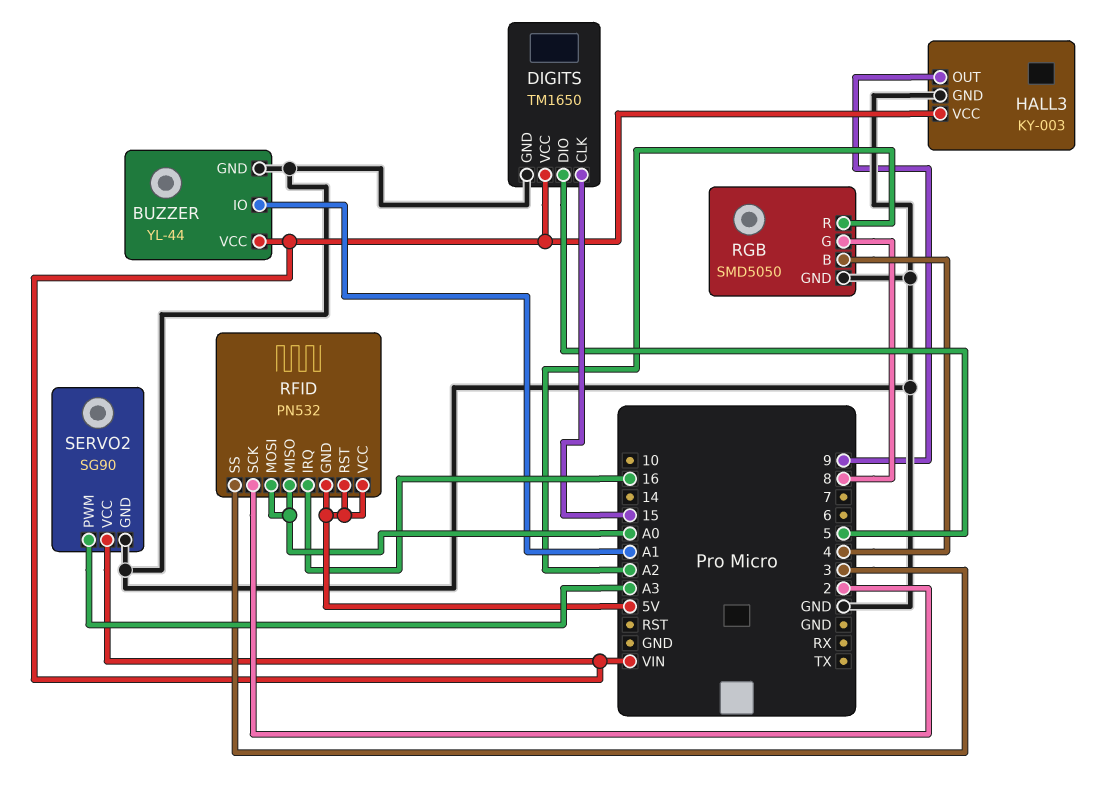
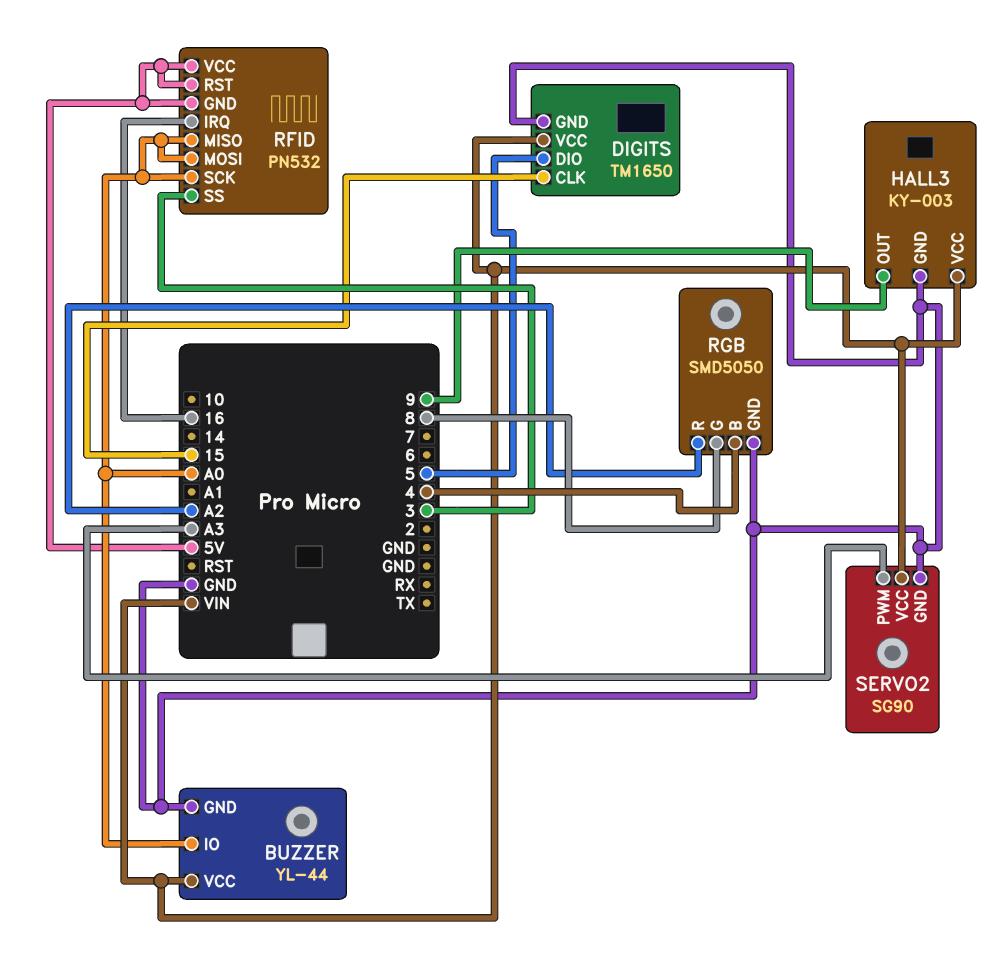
BUZZER pin IO: A1 -> A0
RFID pin SCK: 2 -> A0

